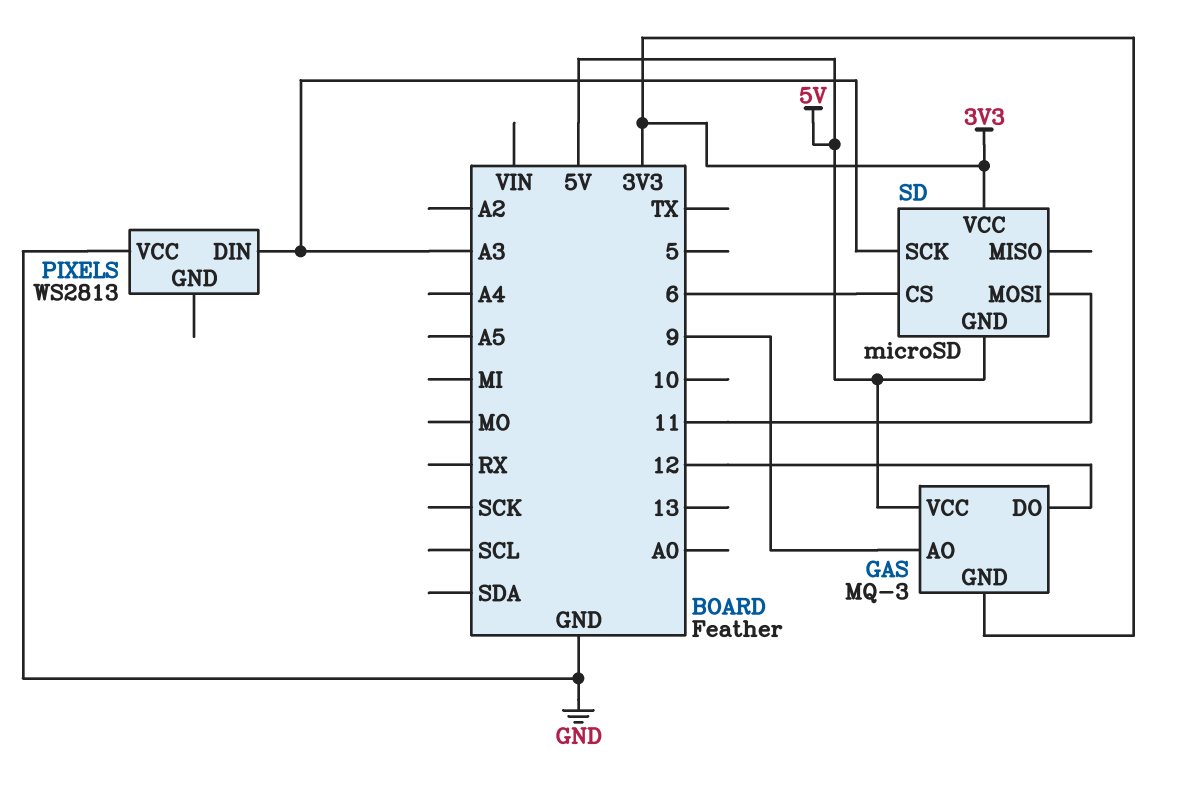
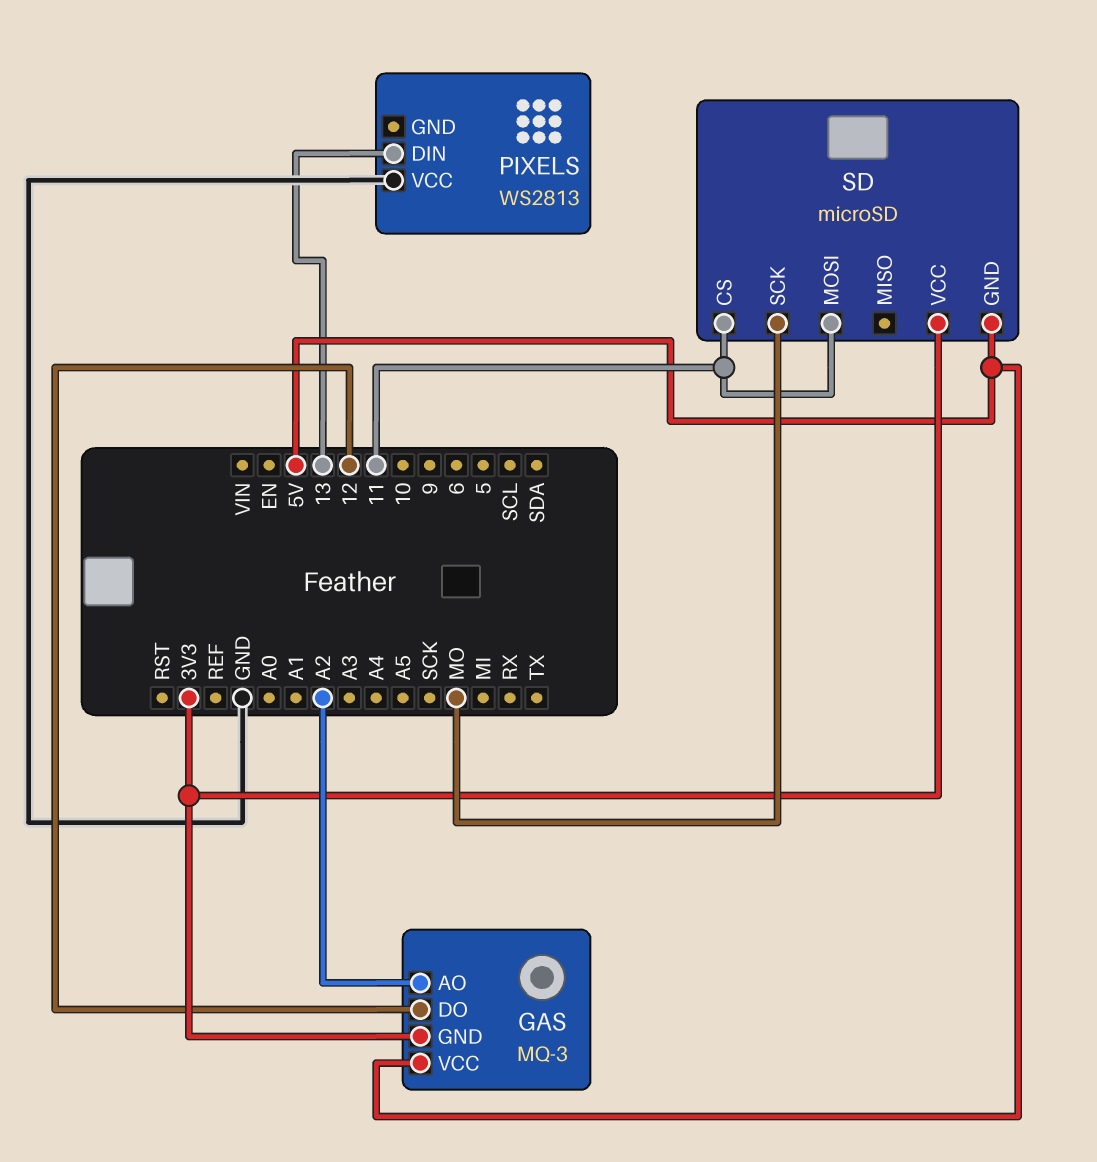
GAS pin AO: 9 -> A2
PIXELS pin DIN: A3 -> 13
SD pin CS: 6 -> 11
SD pin SCK: A3 -> MO

